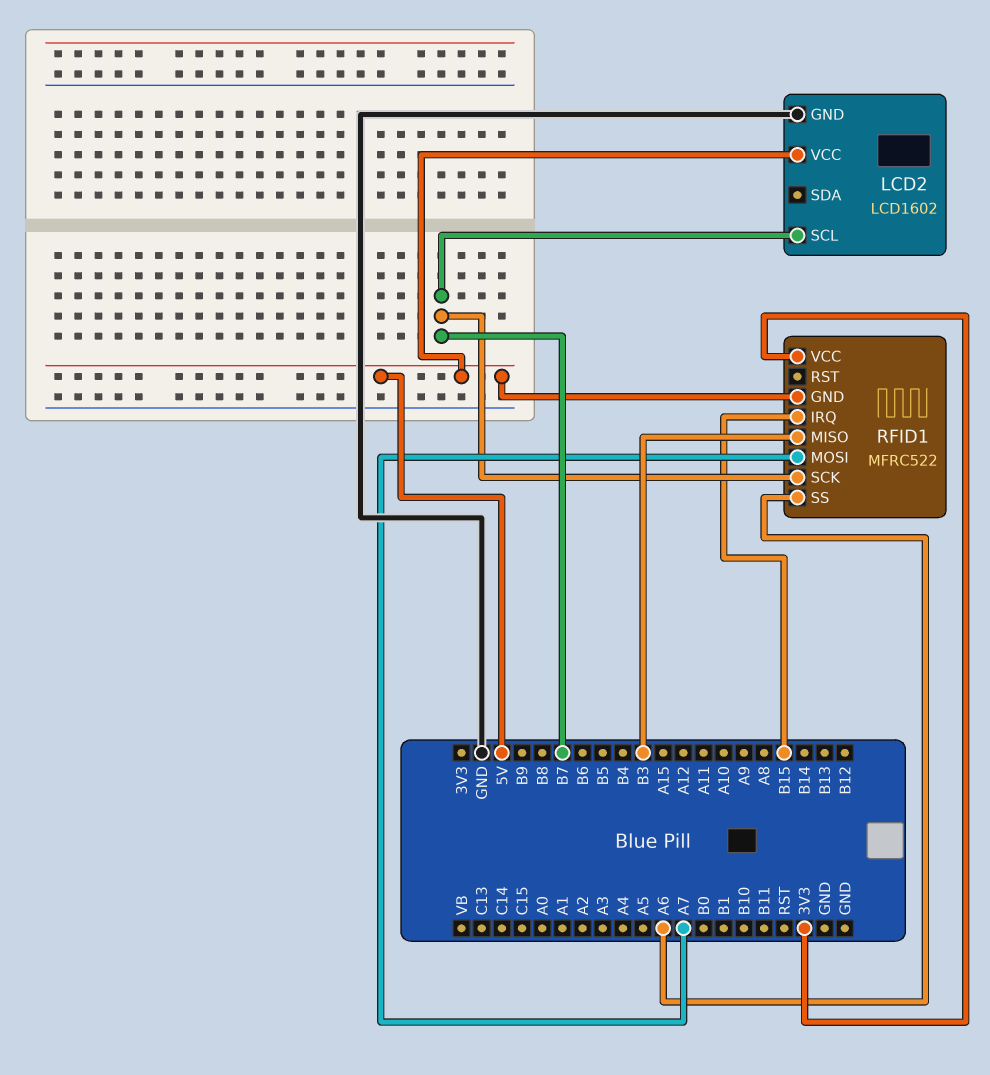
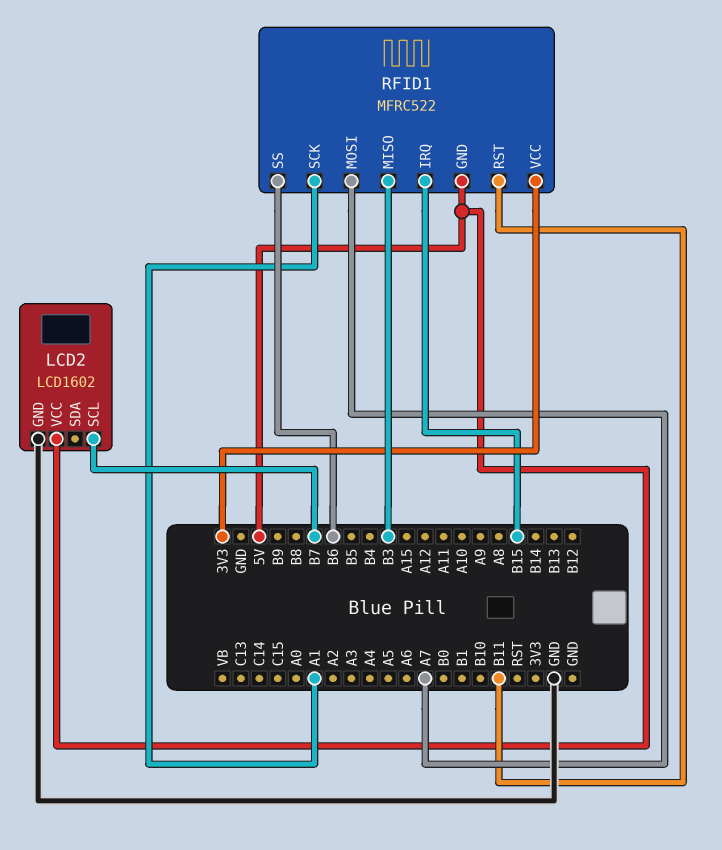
RFID1 pin RST: none -> B11
RFID1 pin SCK: B7 -> A1
RFID1 pin SS: A6 -> B6

